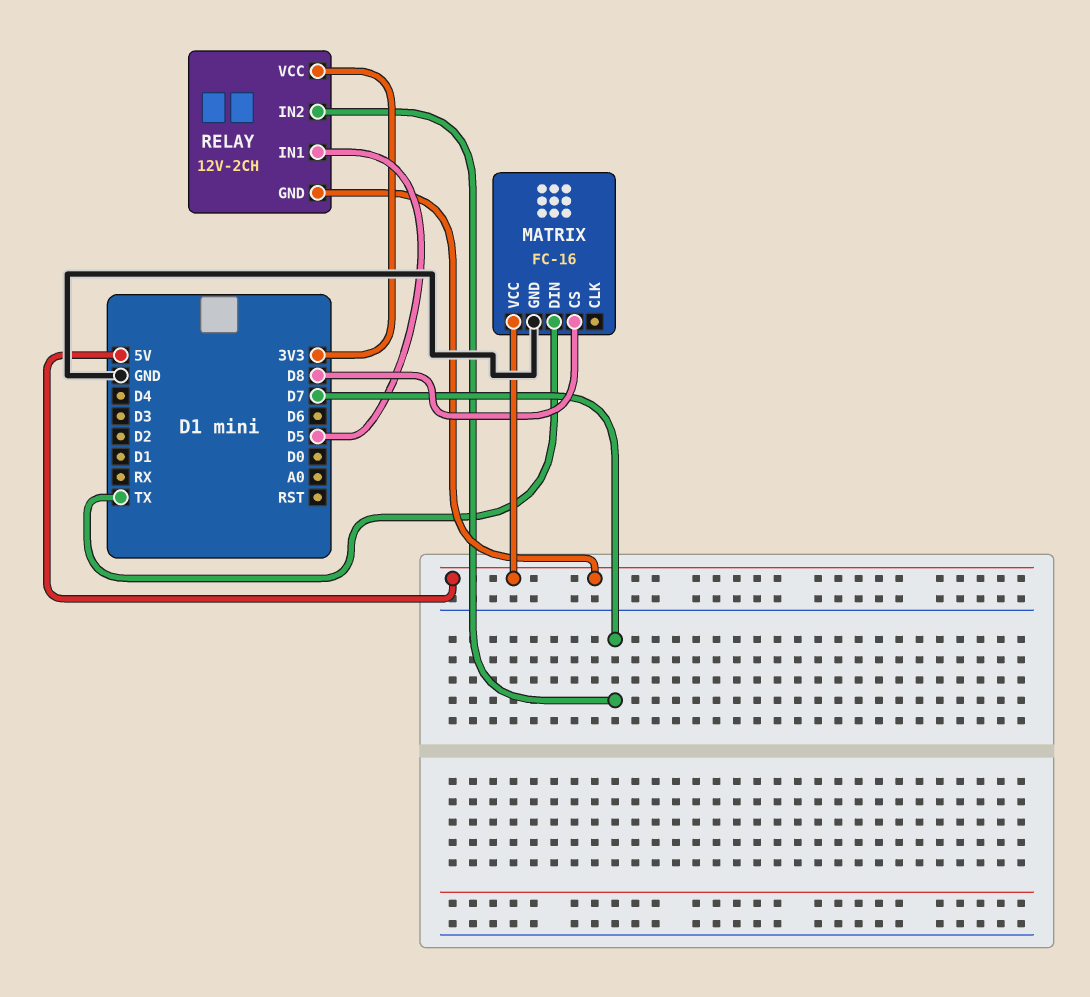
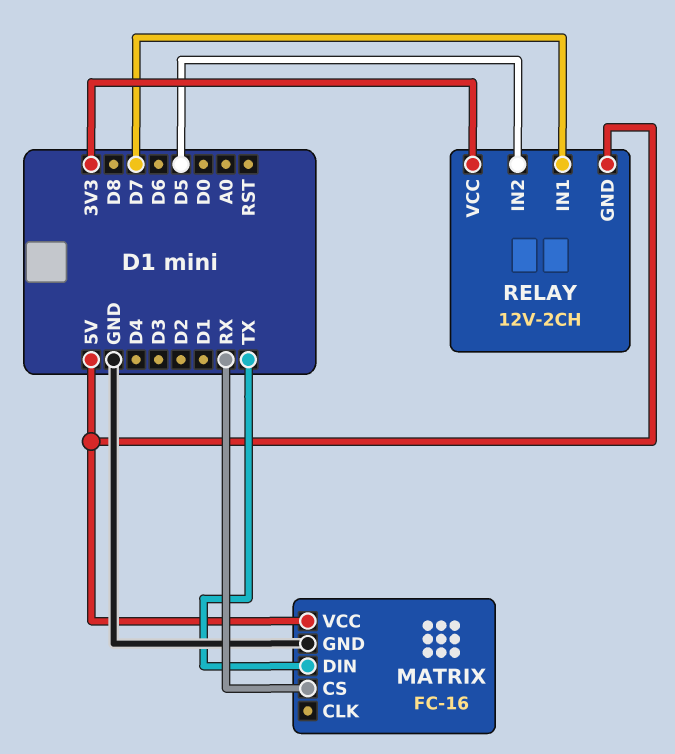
MATRIX pin CS: D8 -> RX
RELAY pin IN1: D5 -> D7
RELAY pin IN2: D7 -> D5

